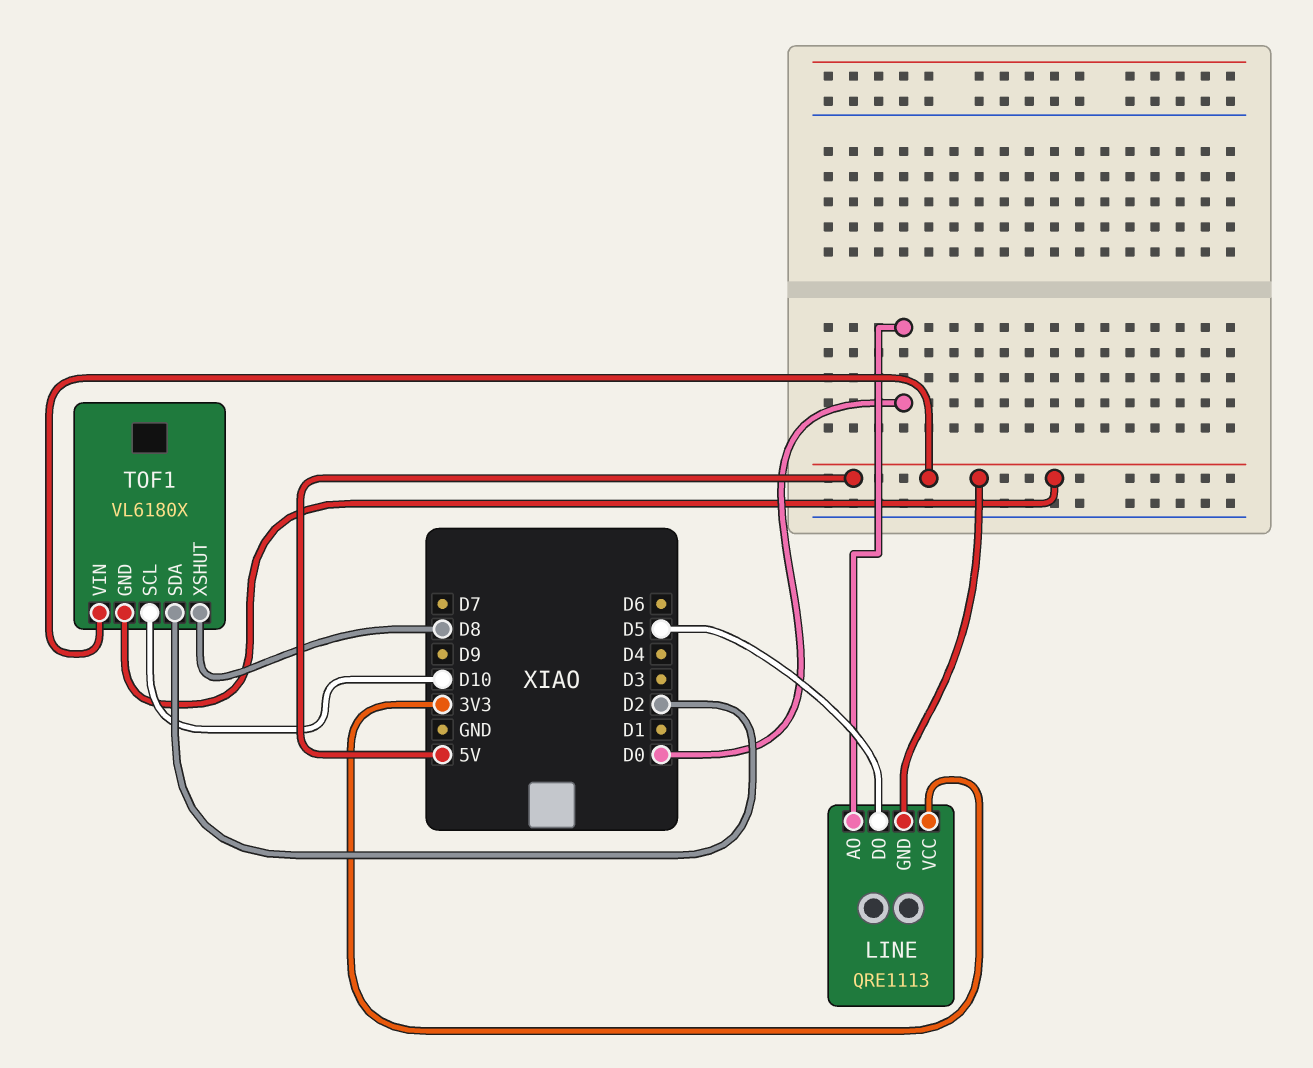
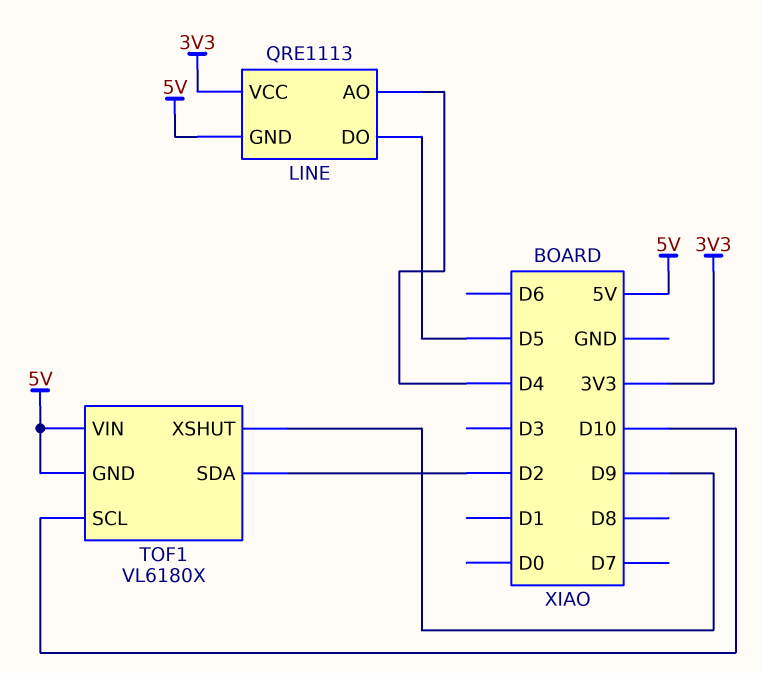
LINE pin AO: D0 -> D4
TOF1 pin XSHUT: D8 -> D9

